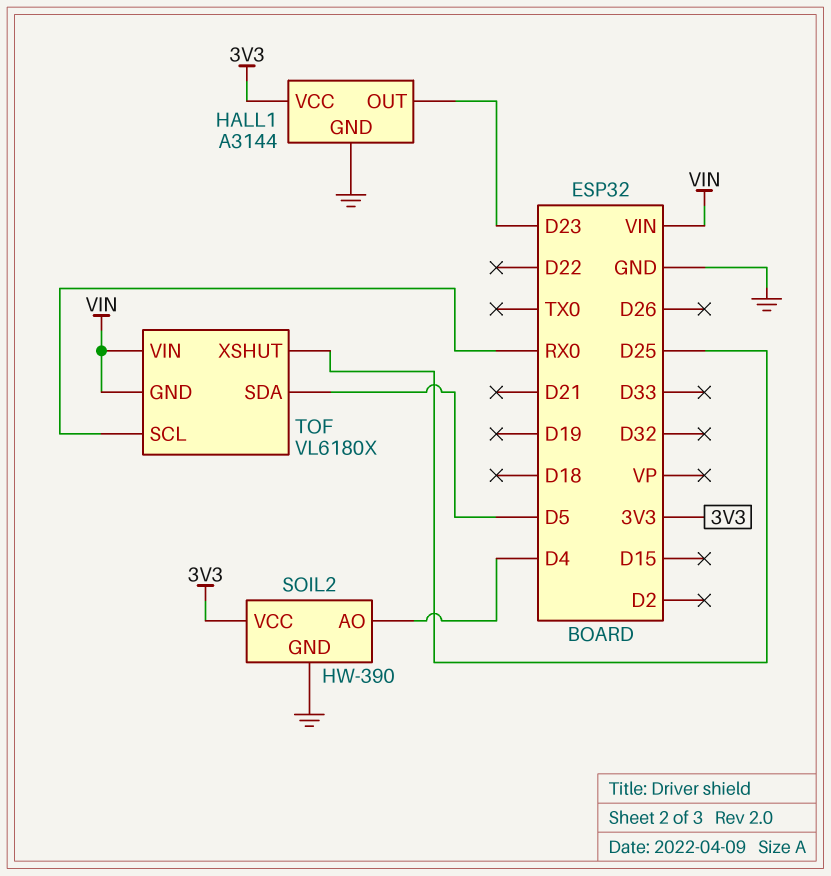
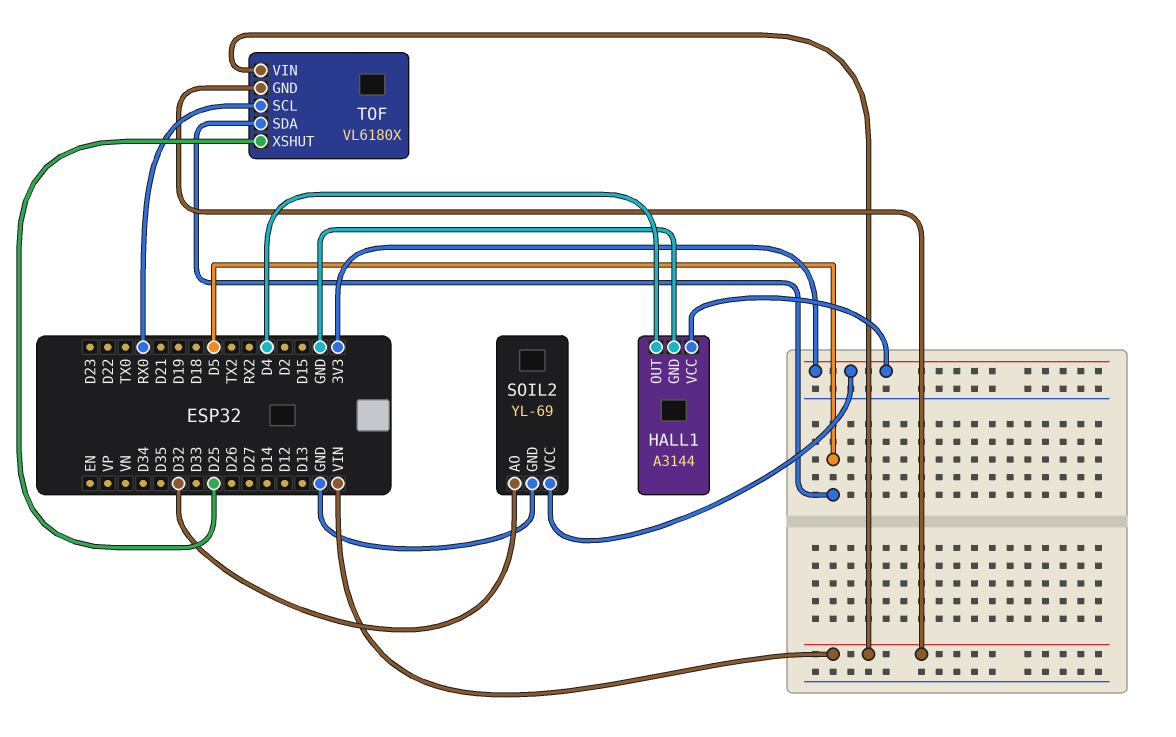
HALL1 pin OUT: D23 -> D4
SOIL2: HW-390 -> YL-69
SOIL2 pin AO: D4 -> D32

